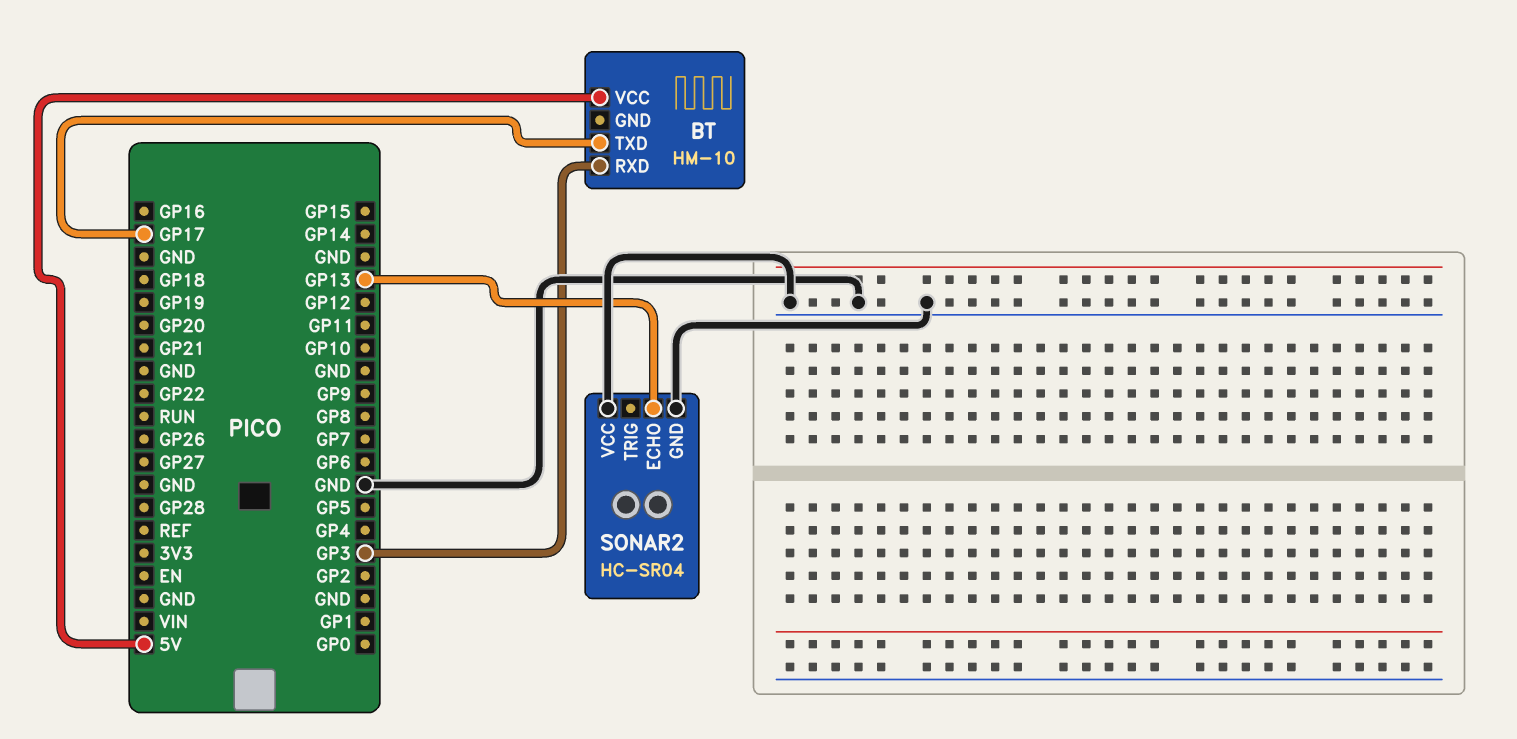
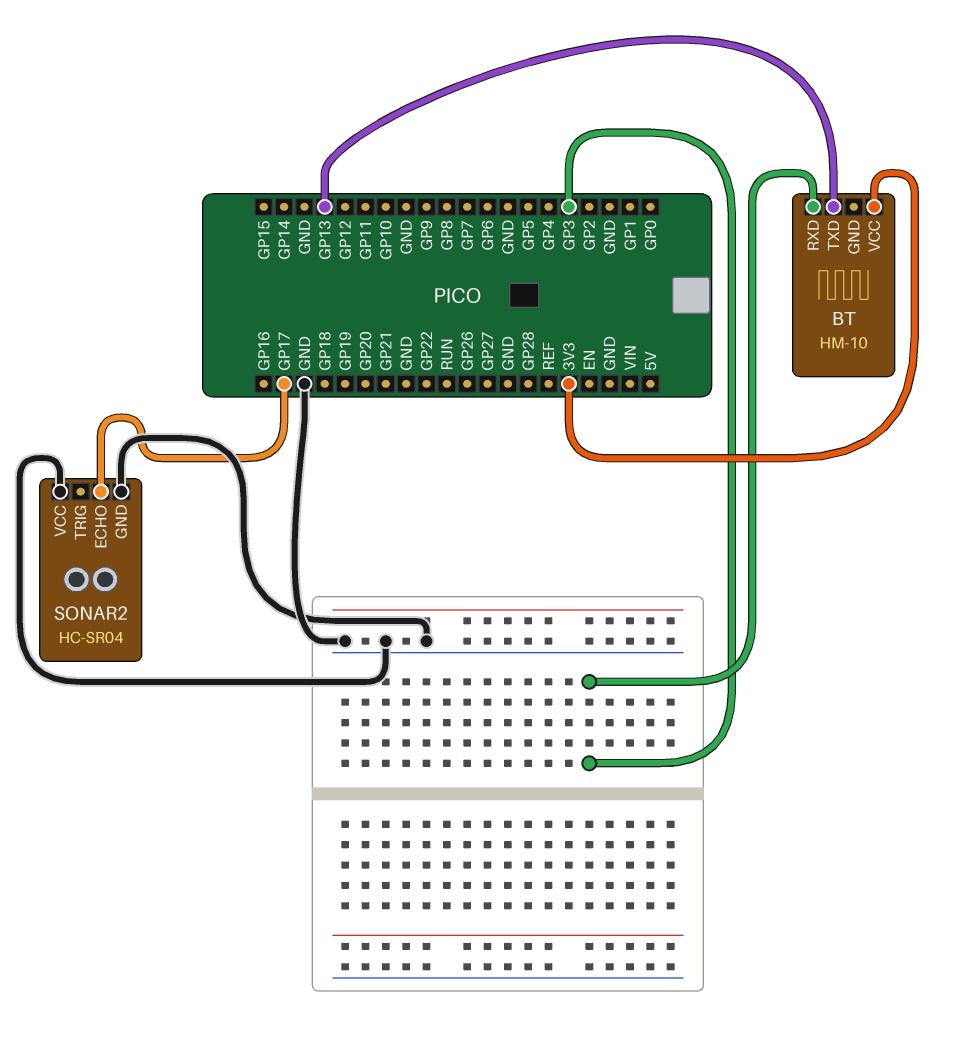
BT pin TXD: GP17 -> GP13
BT pin VCC: 5V -> 3V3
SONAR2 pin ECHO: GP13 -> GP17

